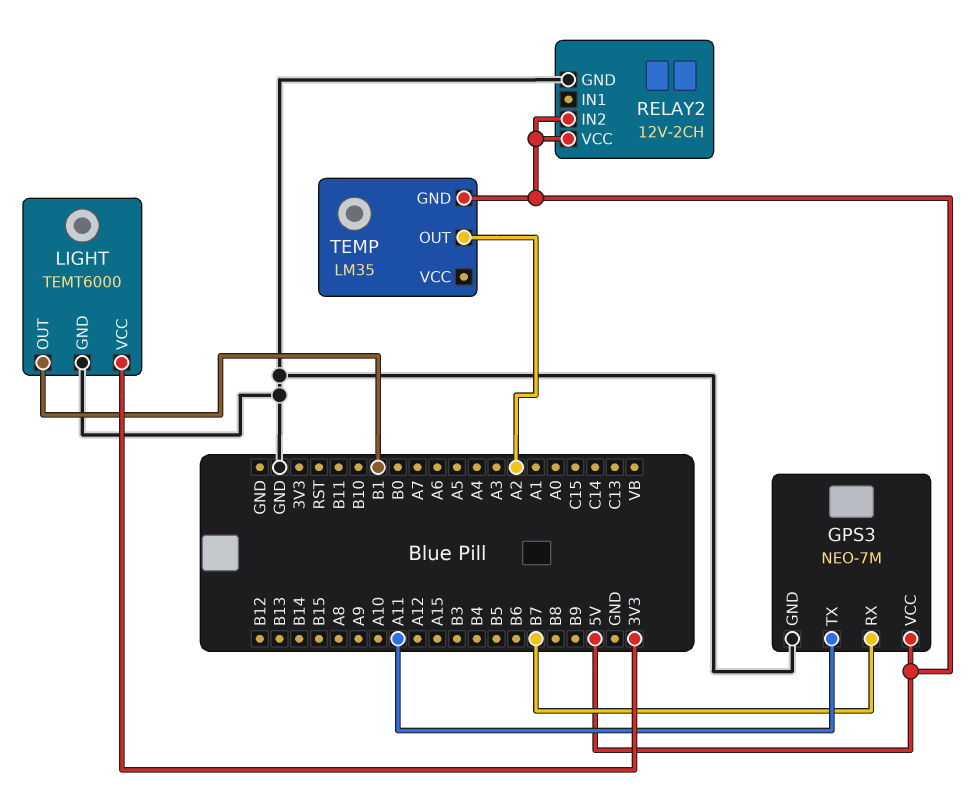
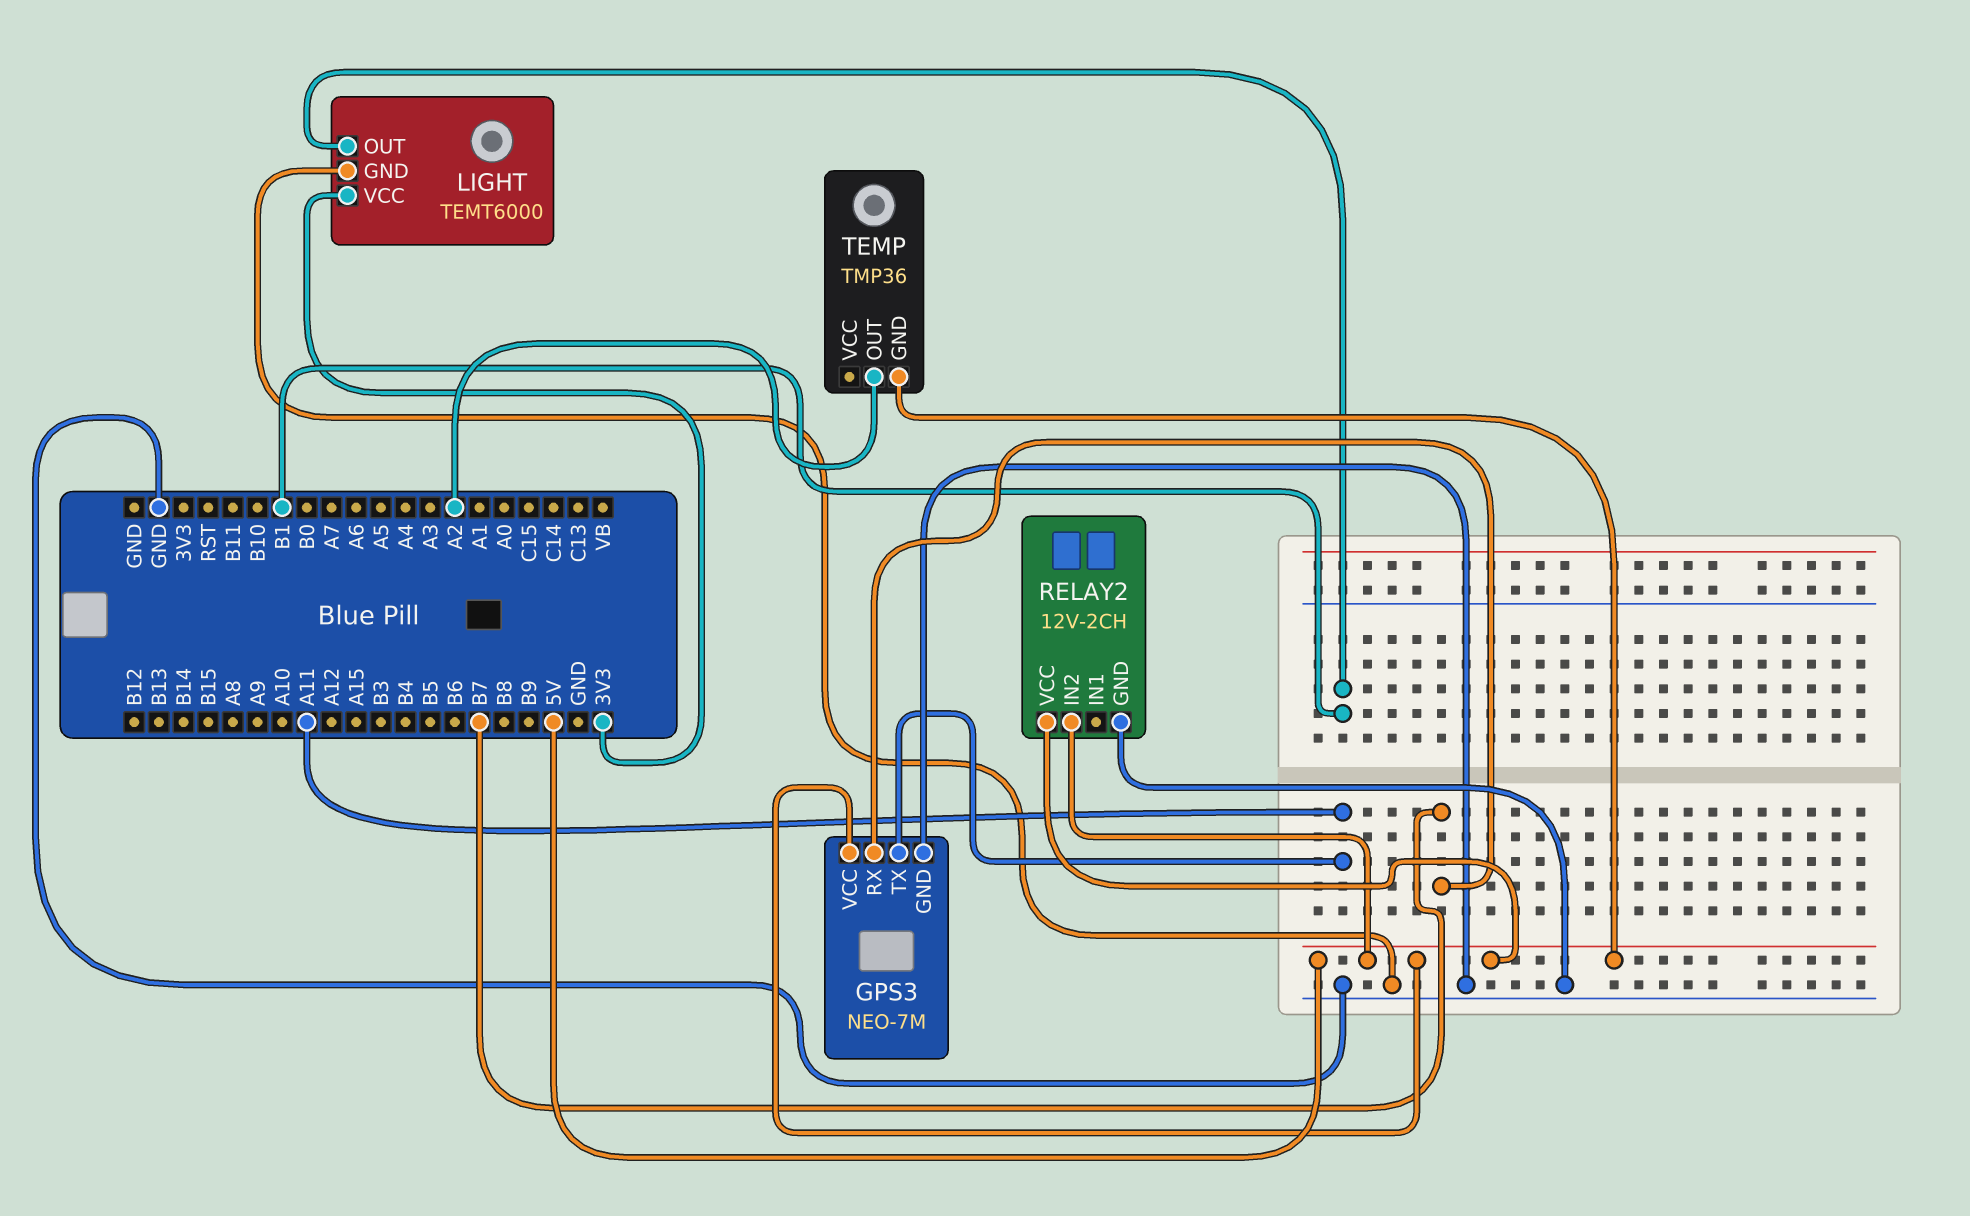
TEMP: LM35 -> TMP36

